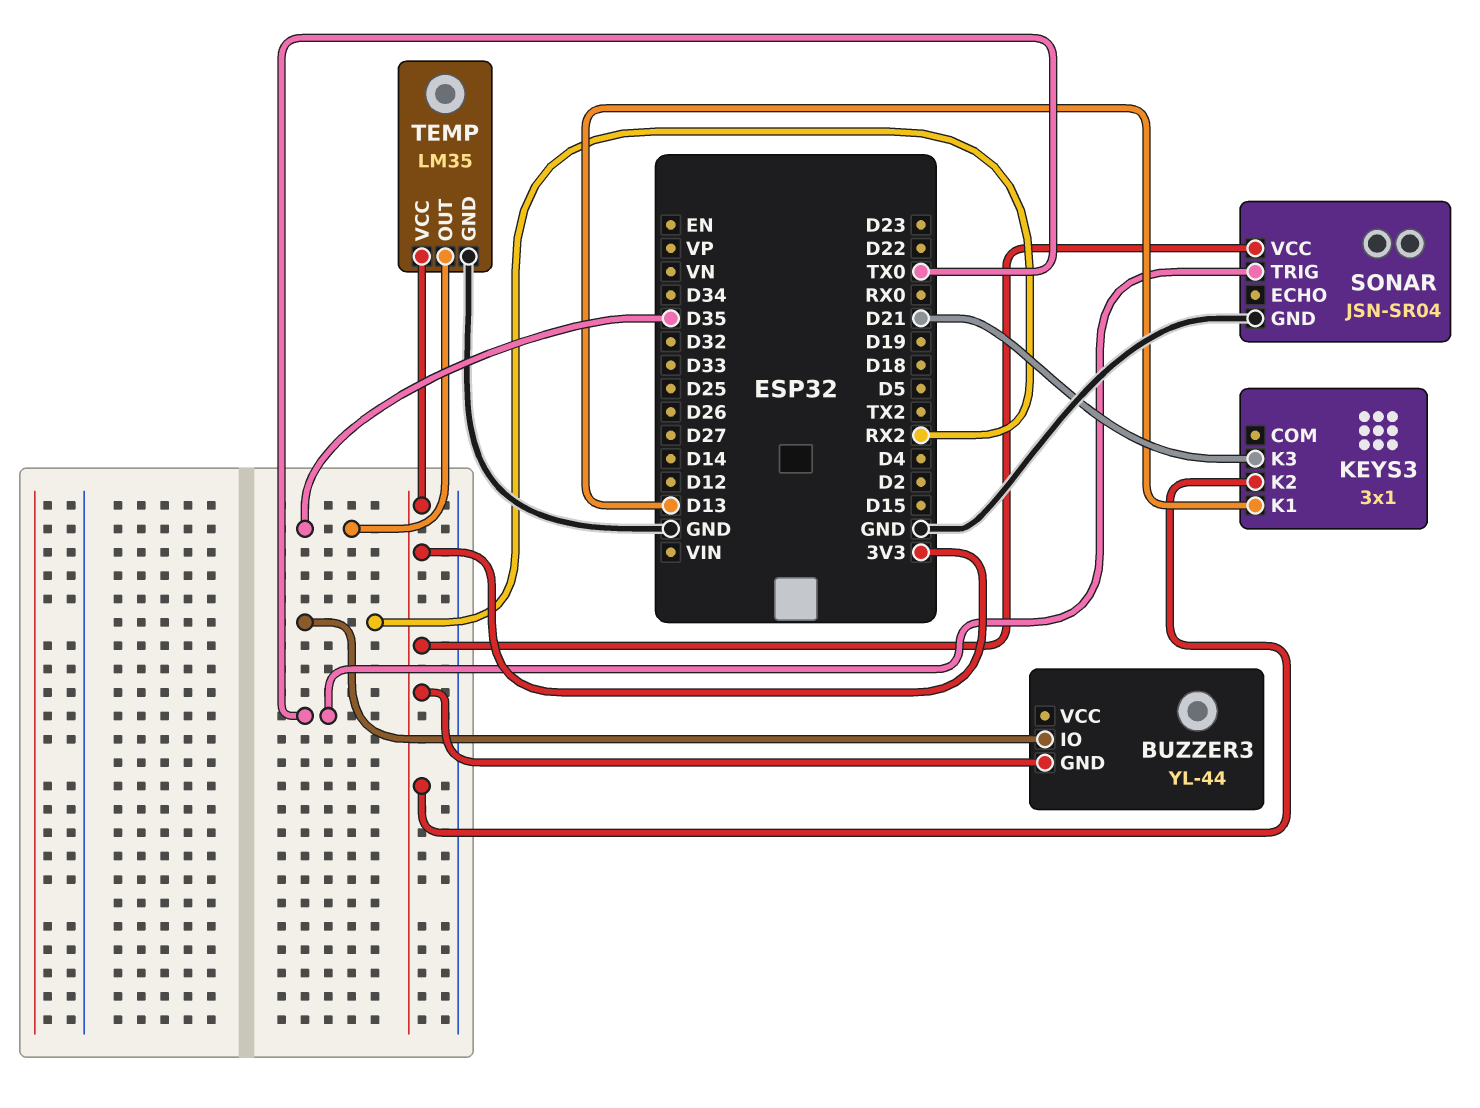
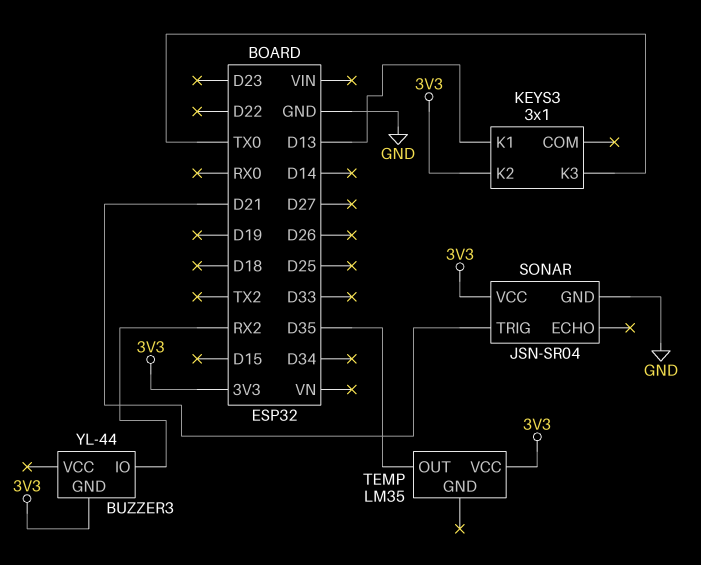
KEYS3 pin K3: D21 -> TX0
SONAR pin TRIG: TX0 -> D21
TEMP pin GND: GND -> none

